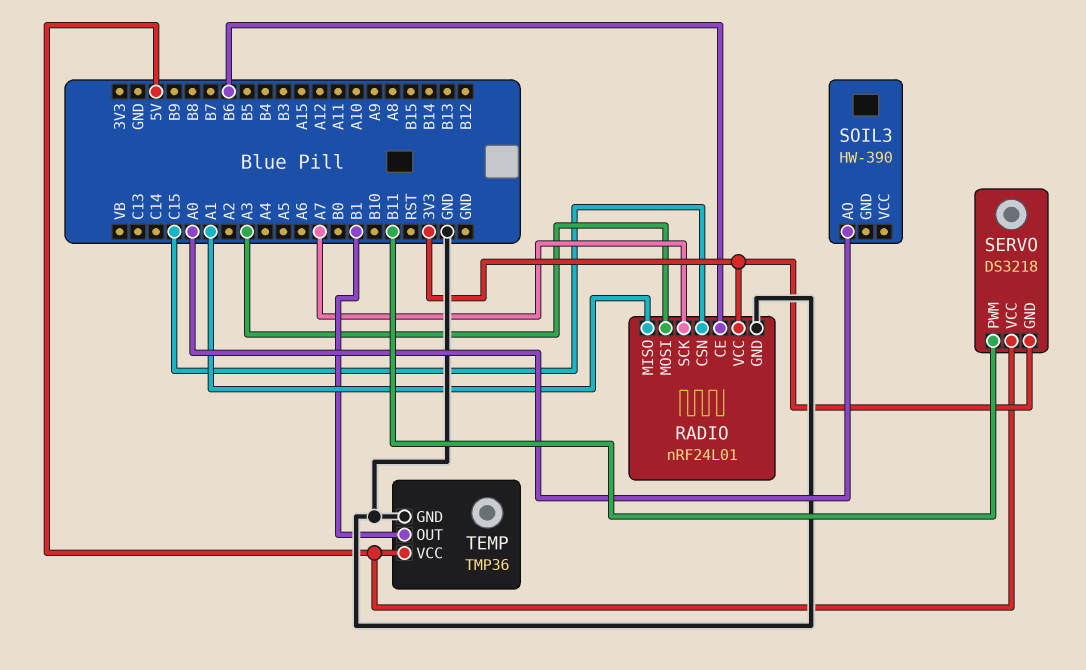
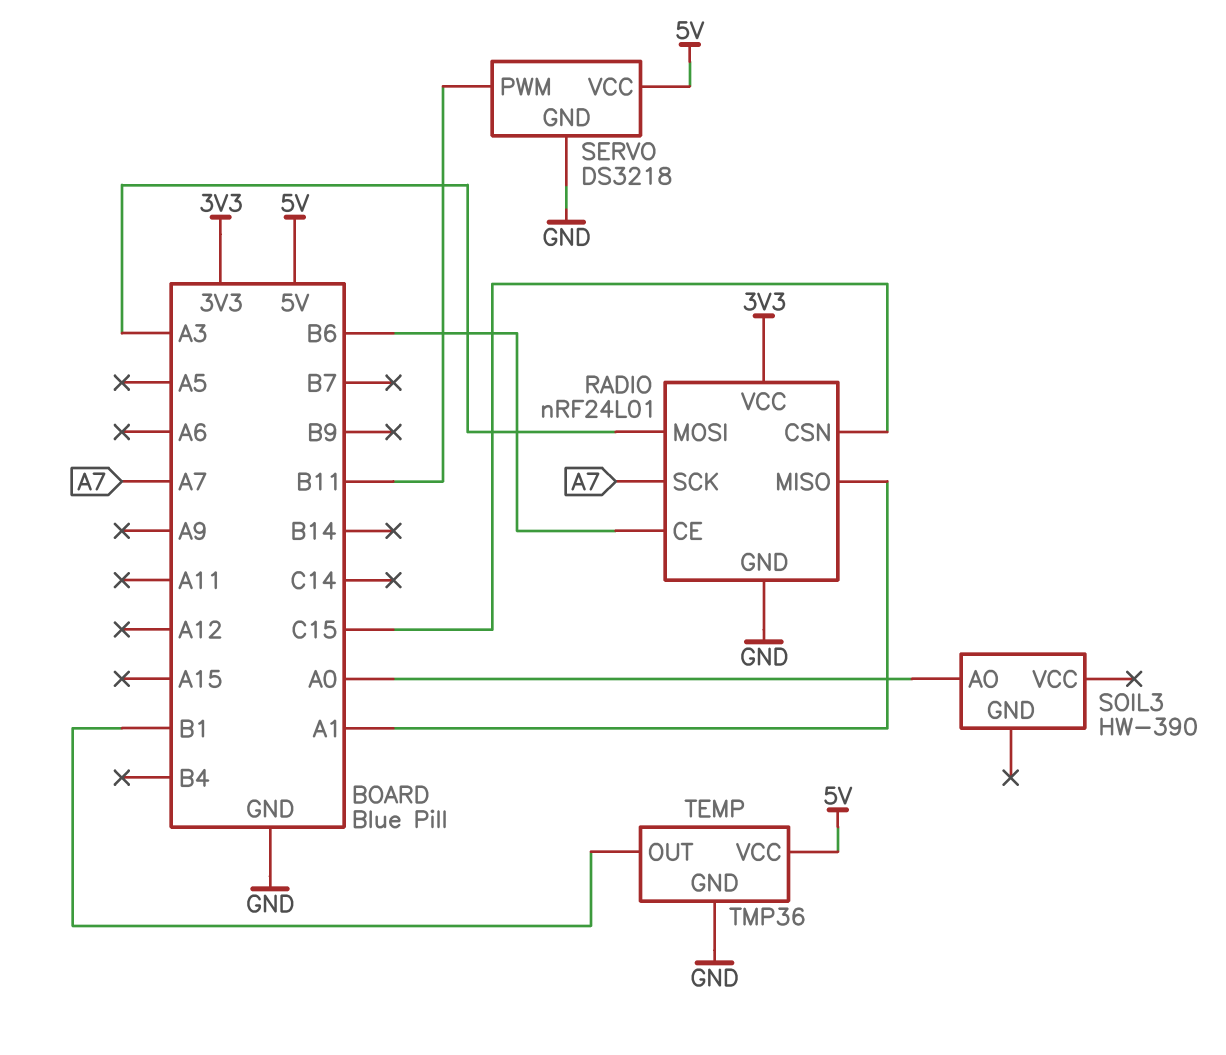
SERVO pin GND: 3V3 -> GND

